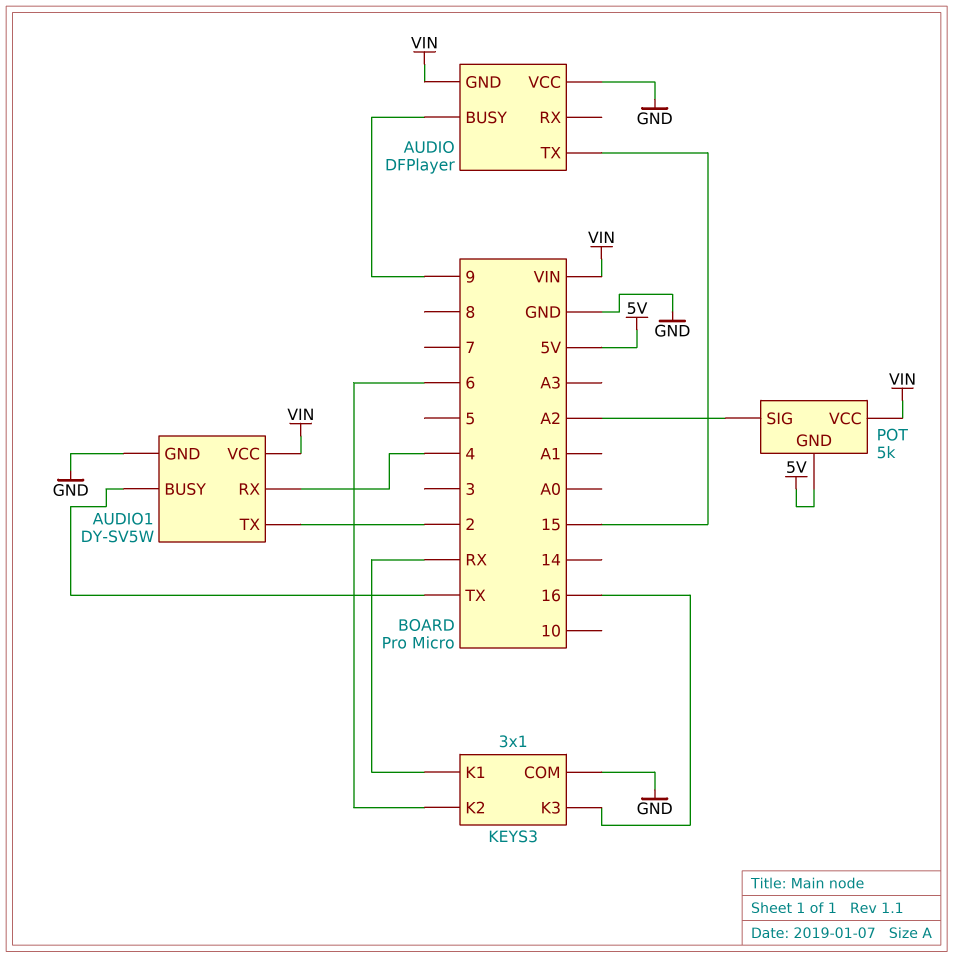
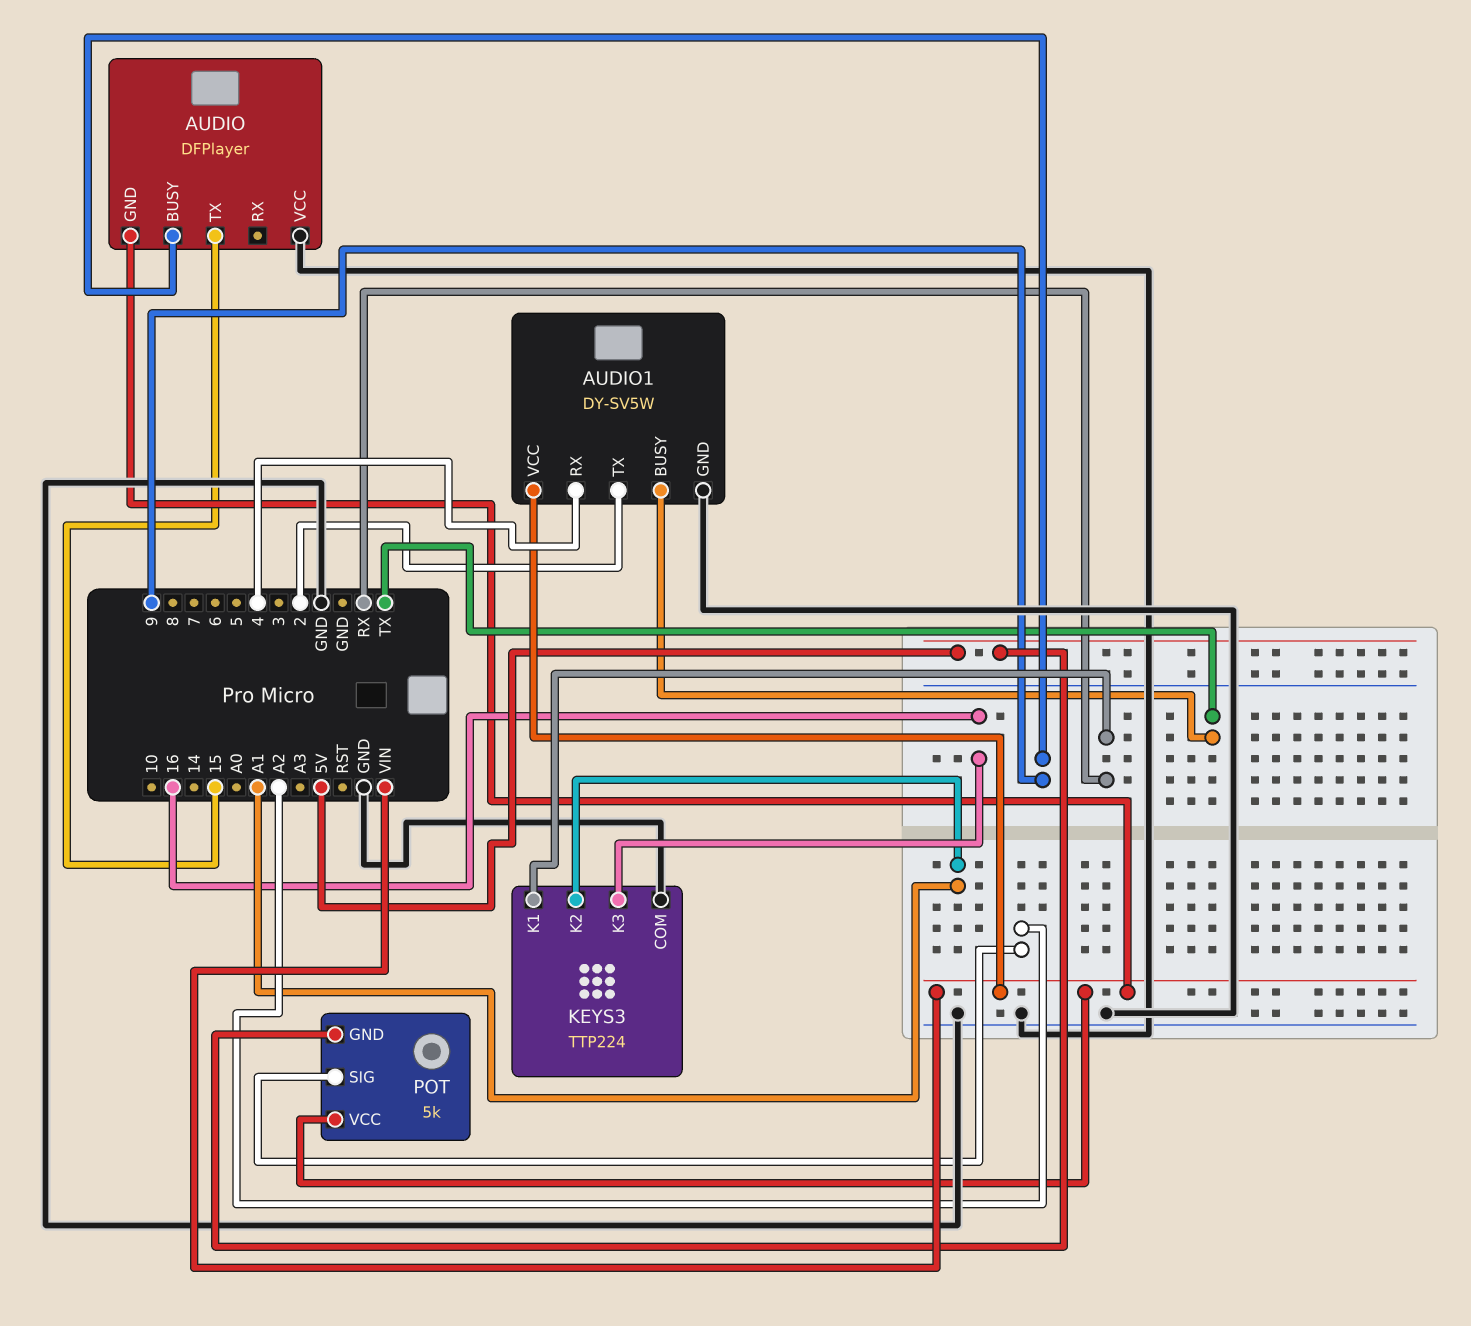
KEYS3: 3x1 -> TTP224
KEYS3 pin K2: 6 -> A1

